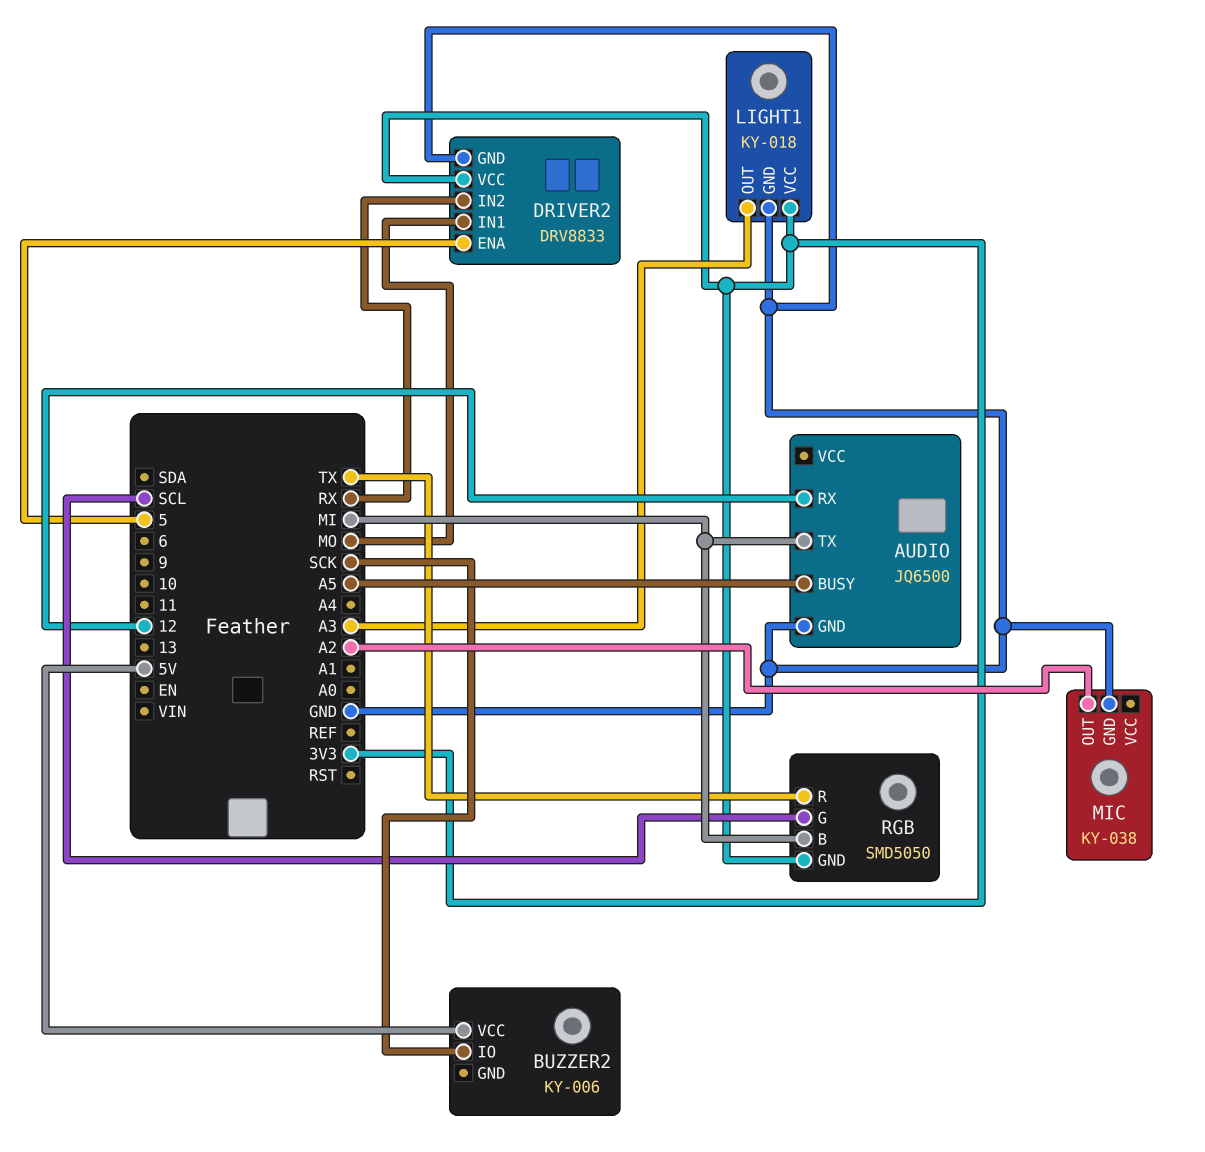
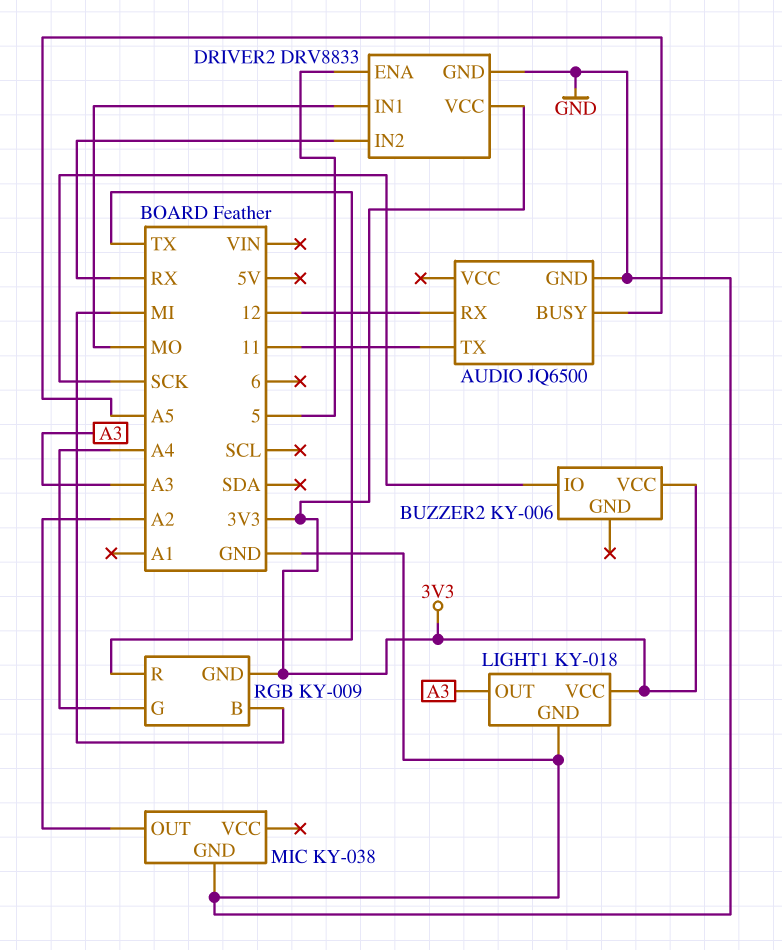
AUDIO pin TX: MI -> 11
BUZZER2 pin VCC: 5V -> 3V3
RGB: SMD5050 -> KY-009
RGB pin G: SCL -> A4

